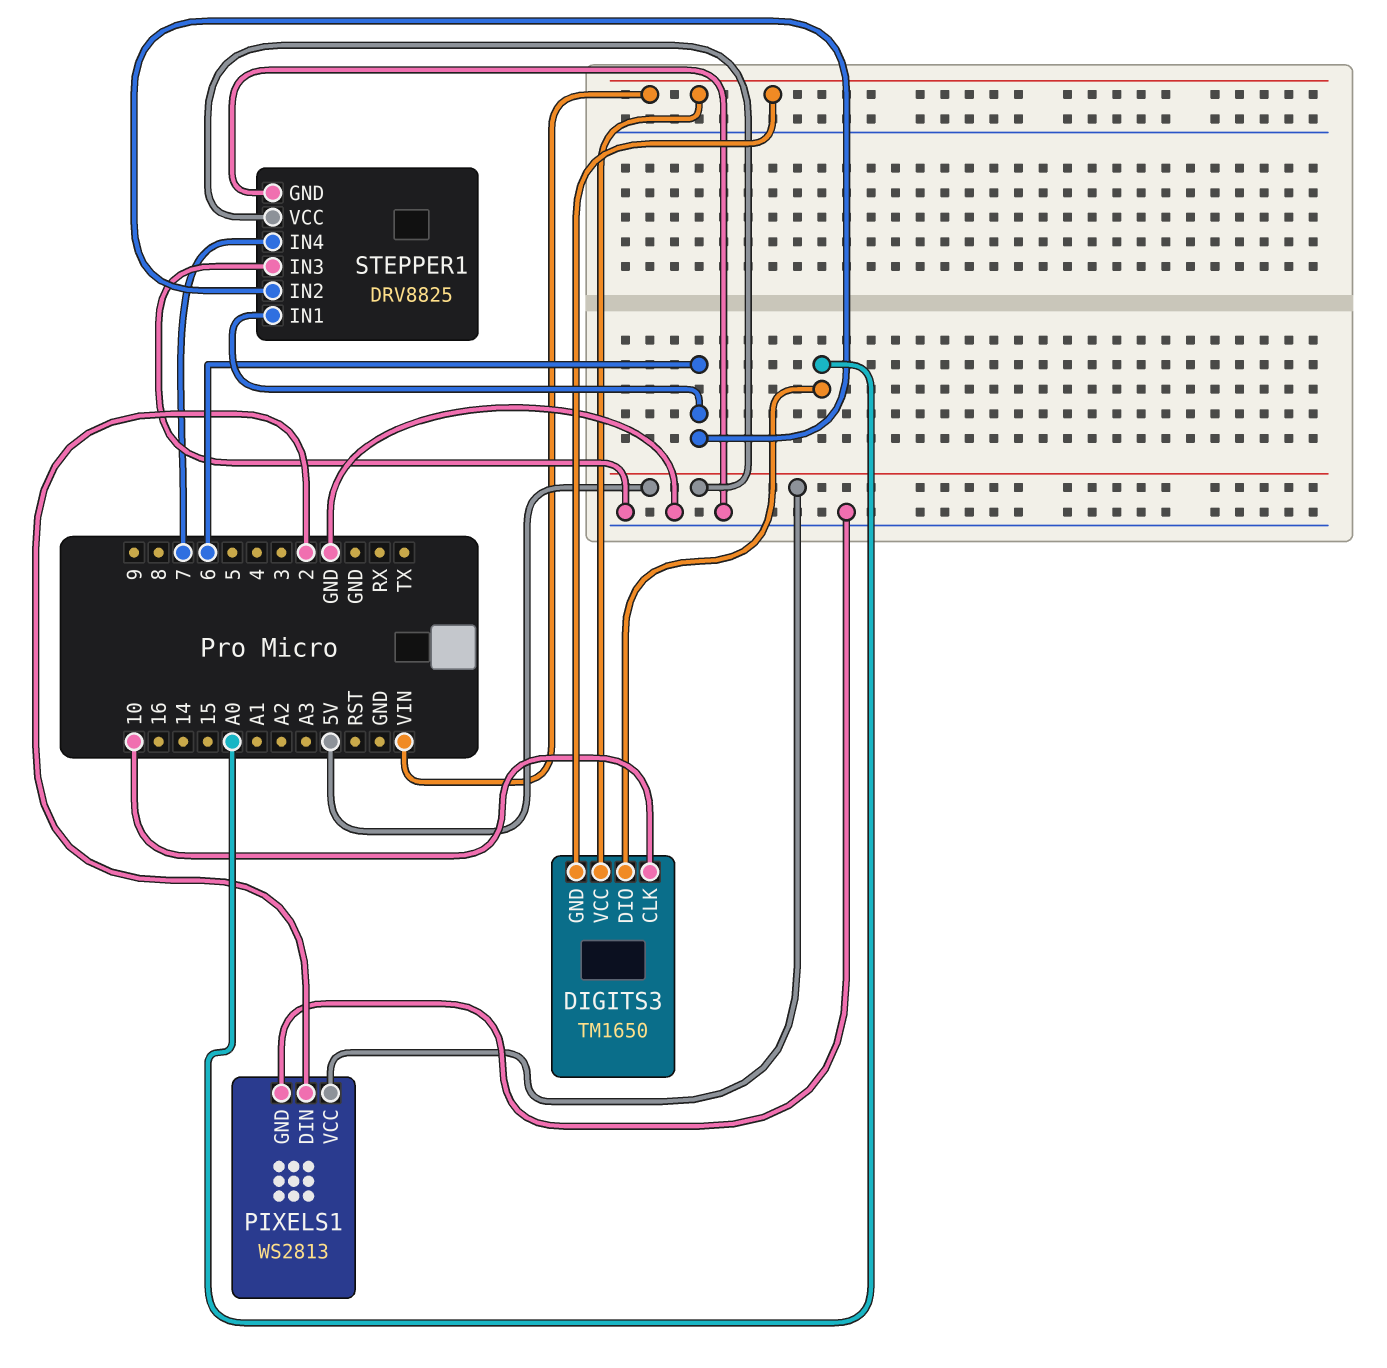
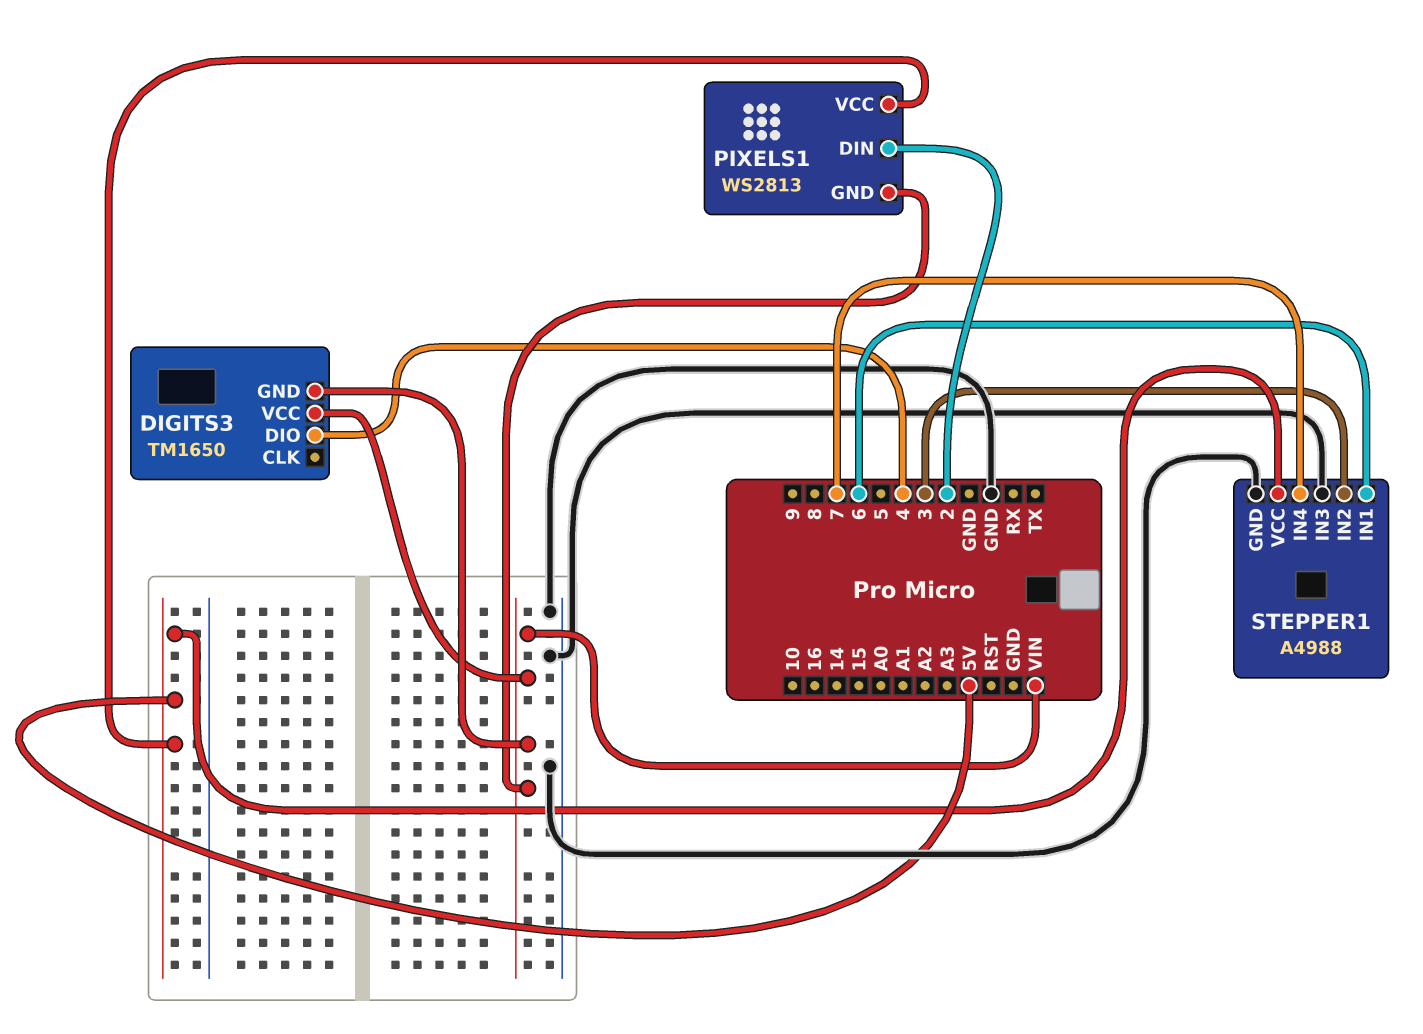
DIGITS3 pin CLK: 10 -> none
DIGITS3 pin DIO: A0 -> 4
PIXELS1 pin GND: GND -> VIN
STEPPER1: DRV8825 -> A4988
STEPPER1 pin IN2: 6 -> 3

